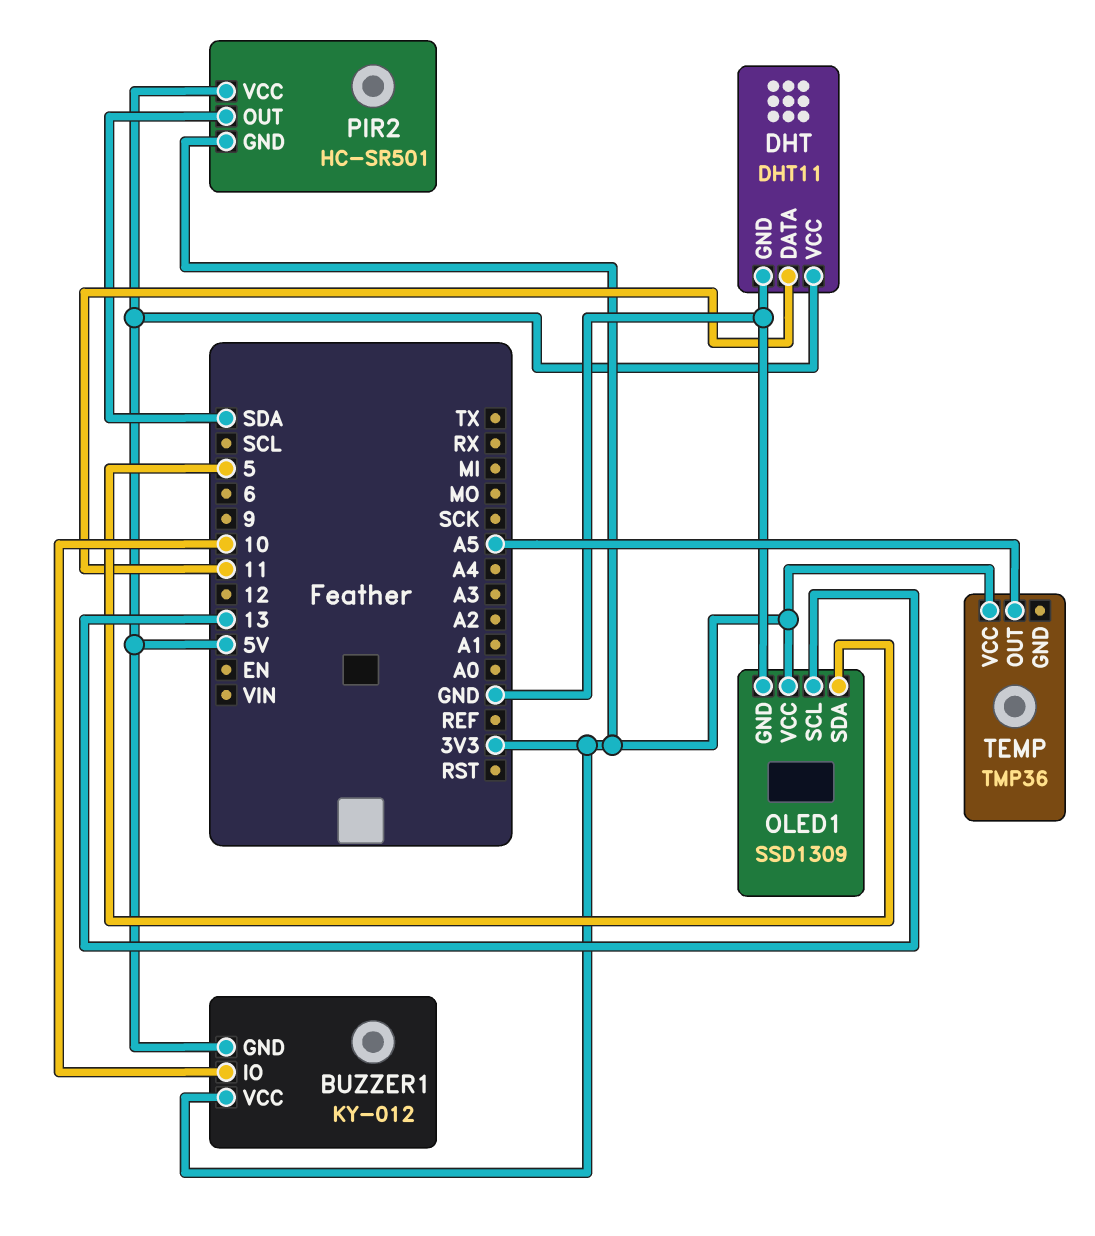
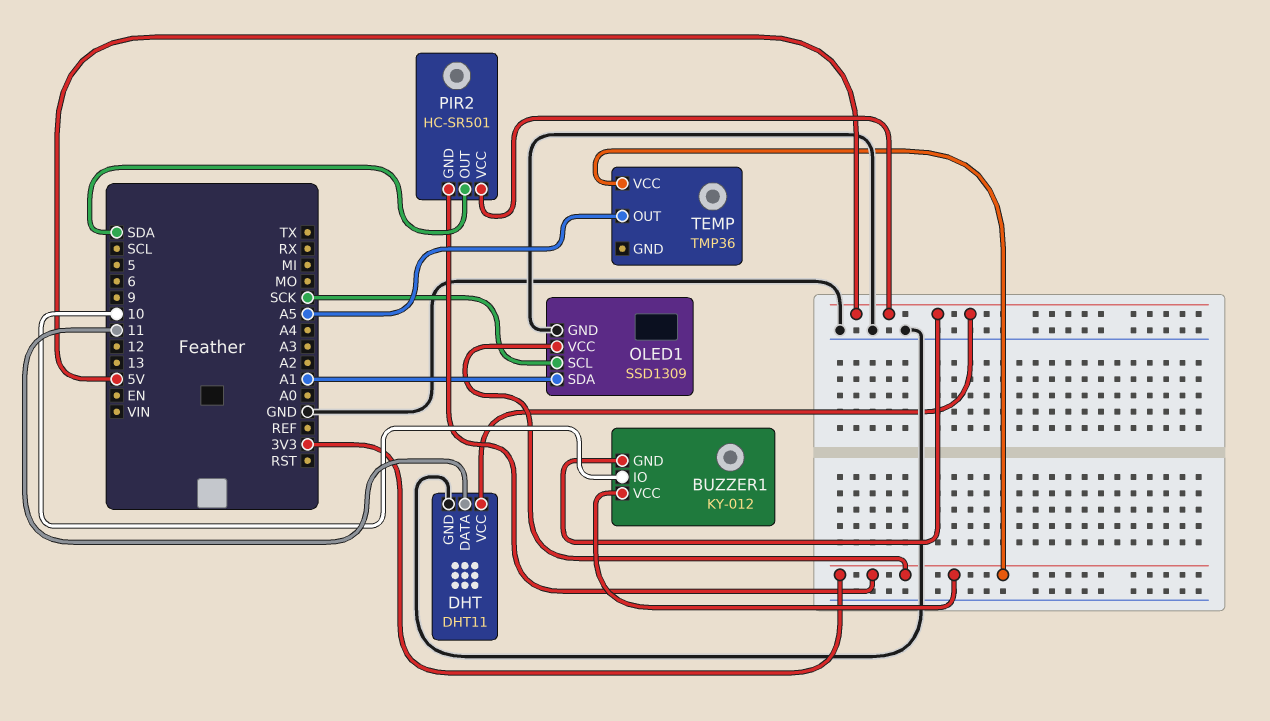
OLED1 pin SCL: 13 -> SCK
OLED1 pin SDA: 5 -> A1

